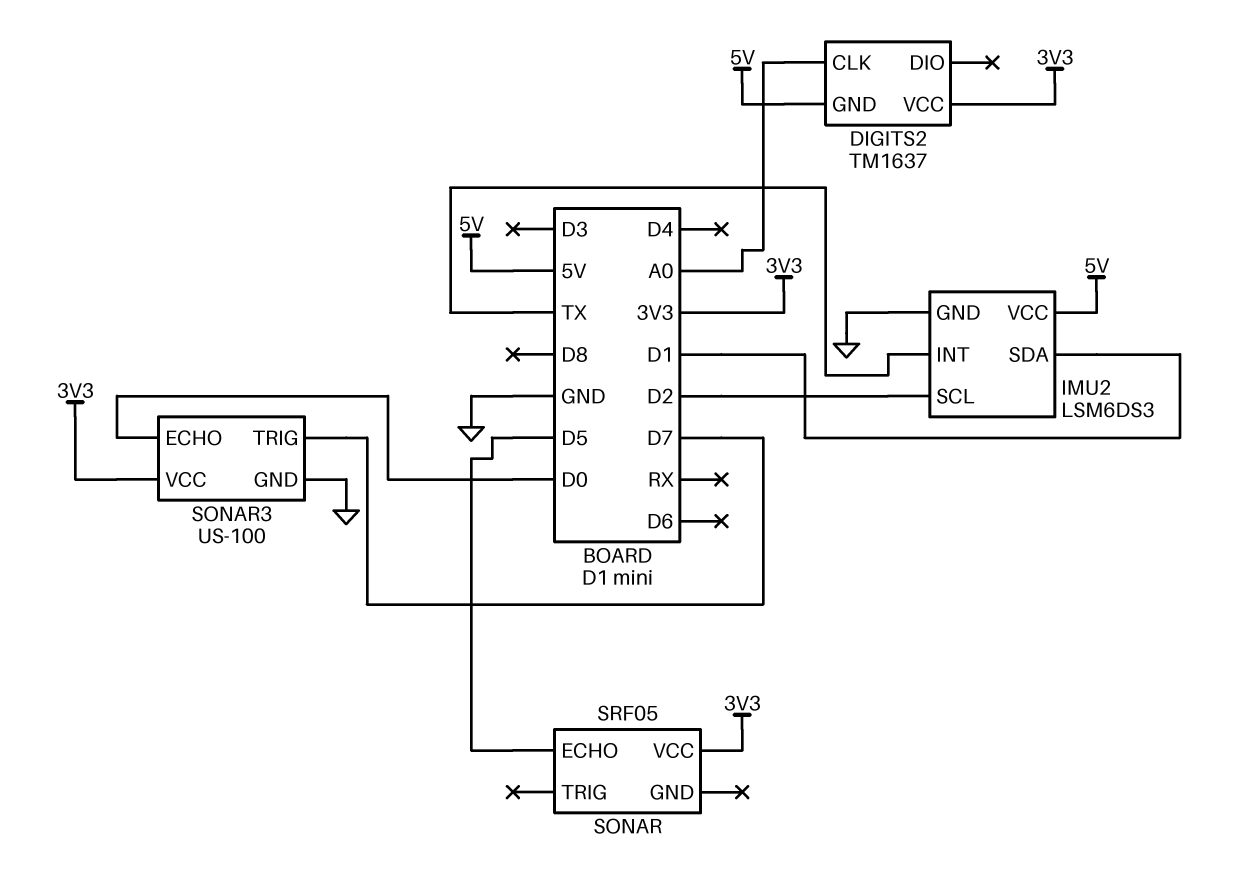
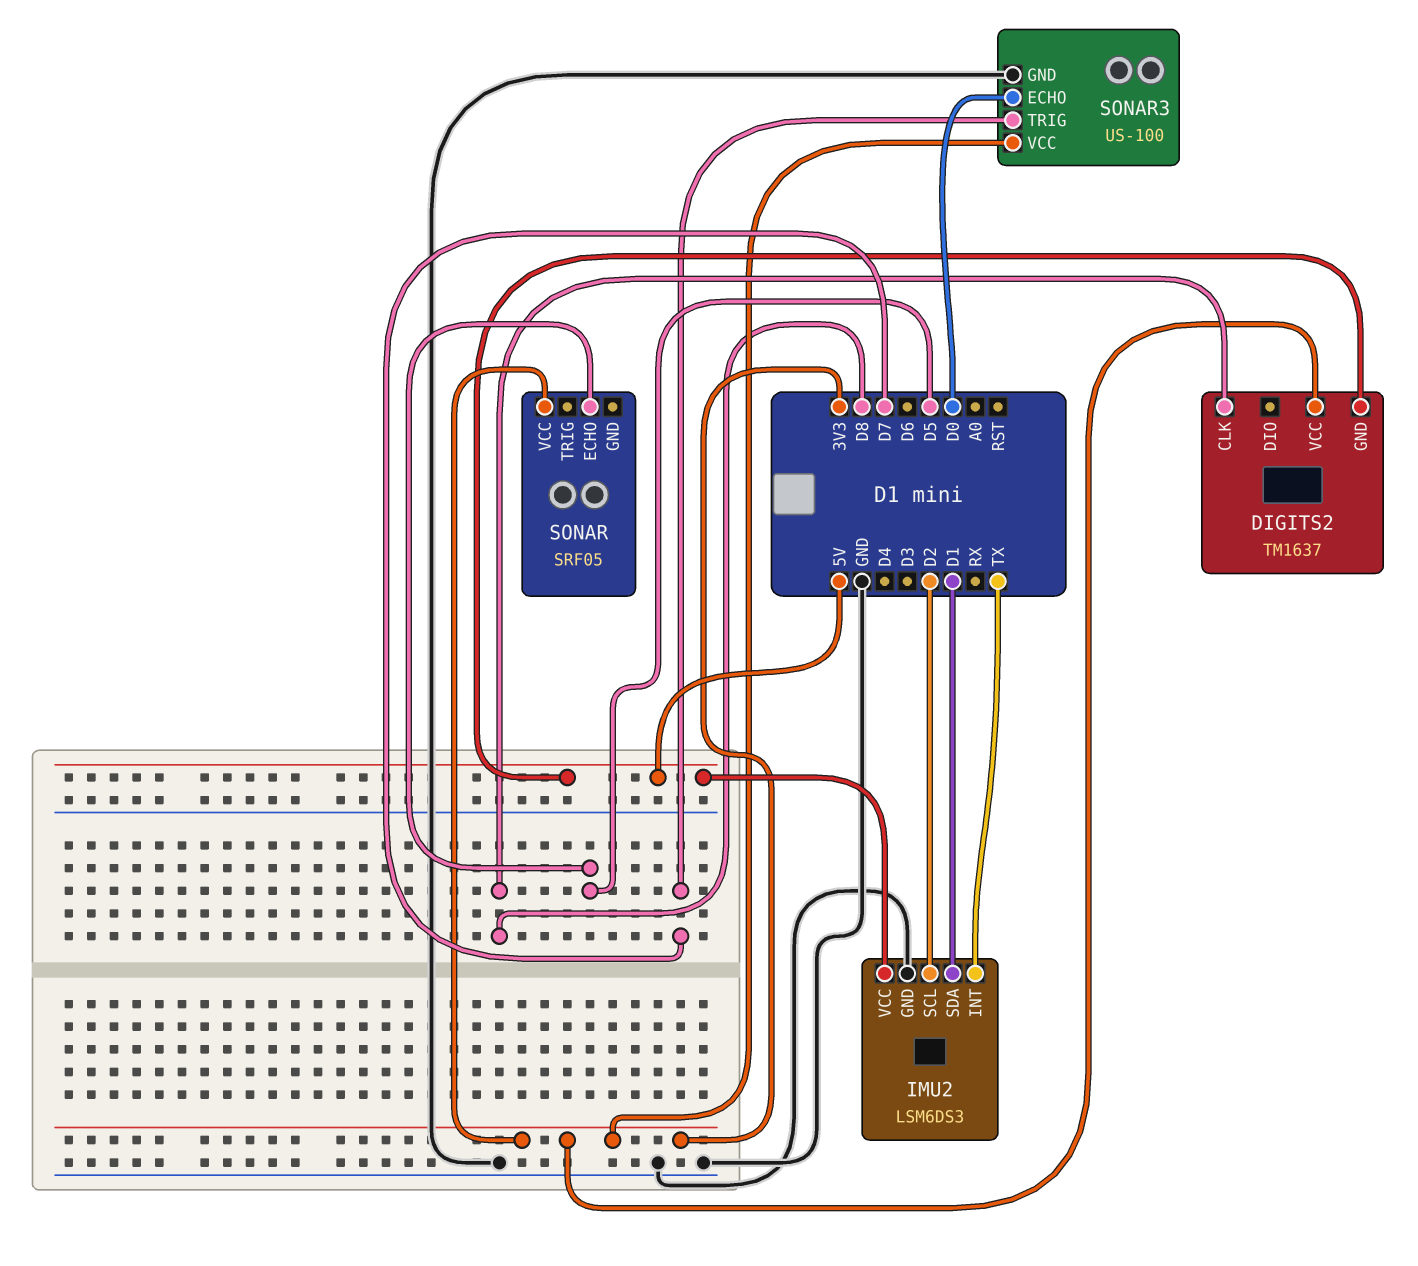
DIGITS2 pin CLK: A0 -> D8

